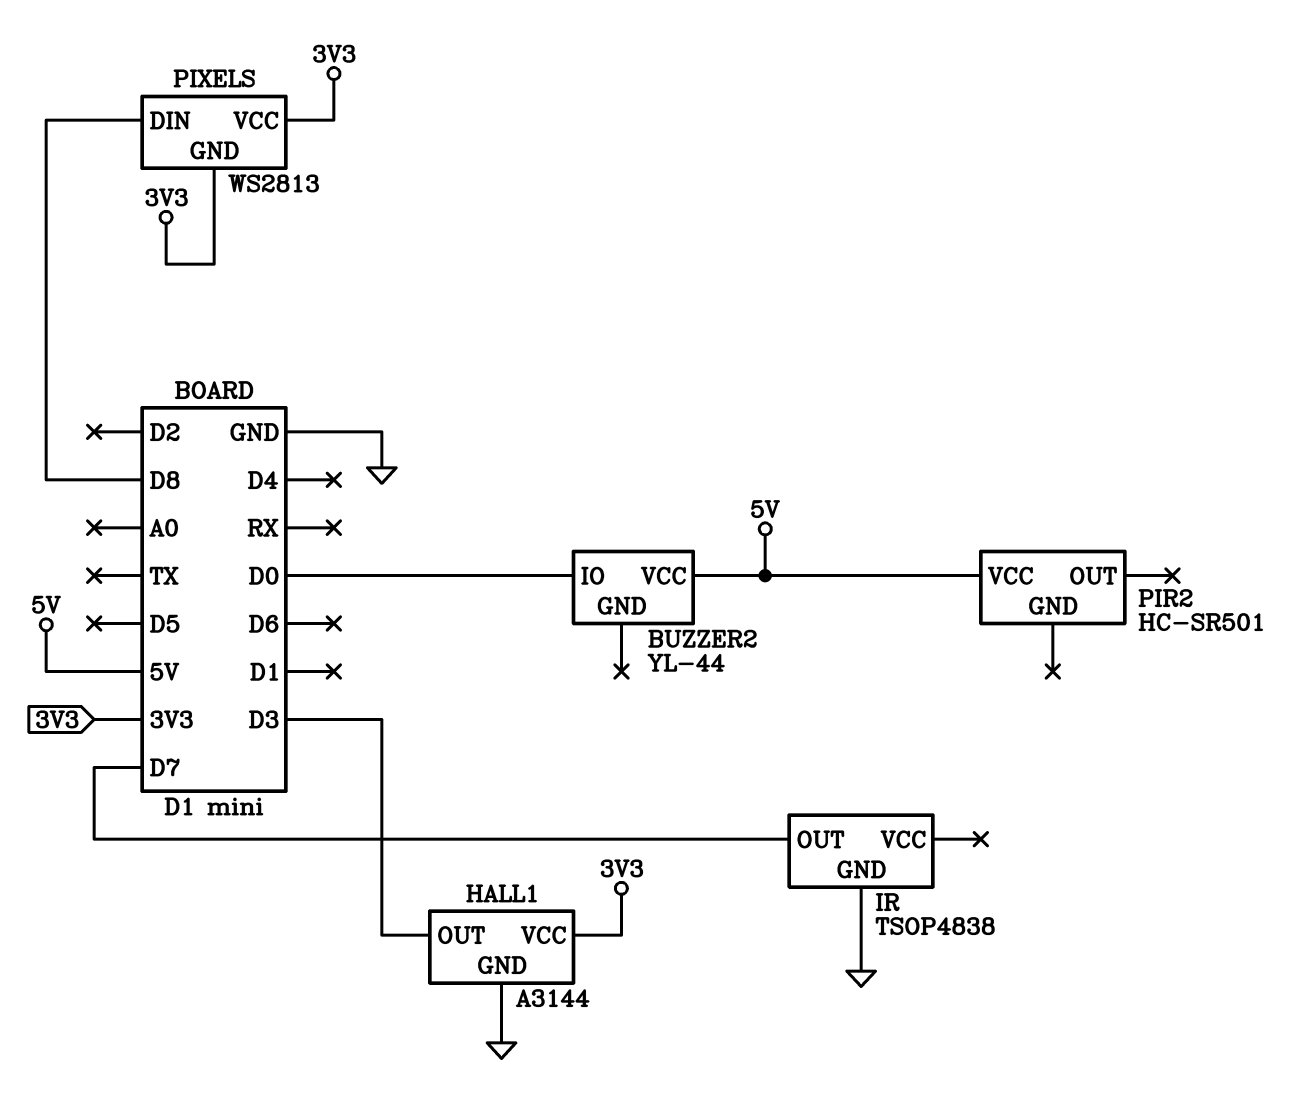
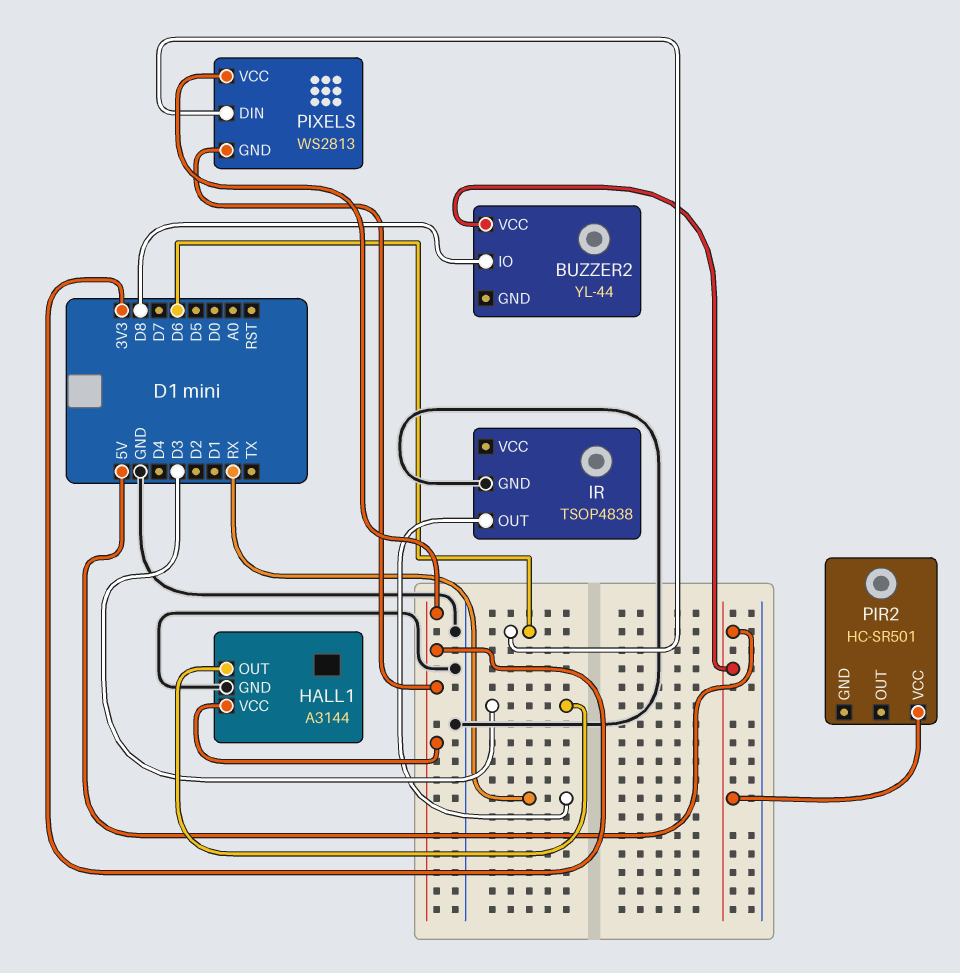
BUZZER2 pin IO: D0 -> D8
IR pin OUT: D7 -> RX
PIXELS pin DIN: D8 -> D6

